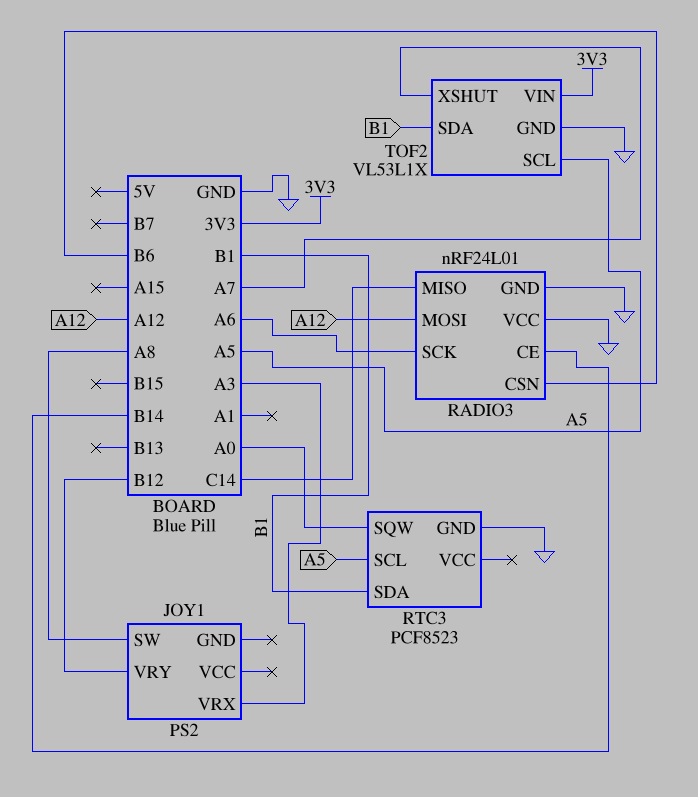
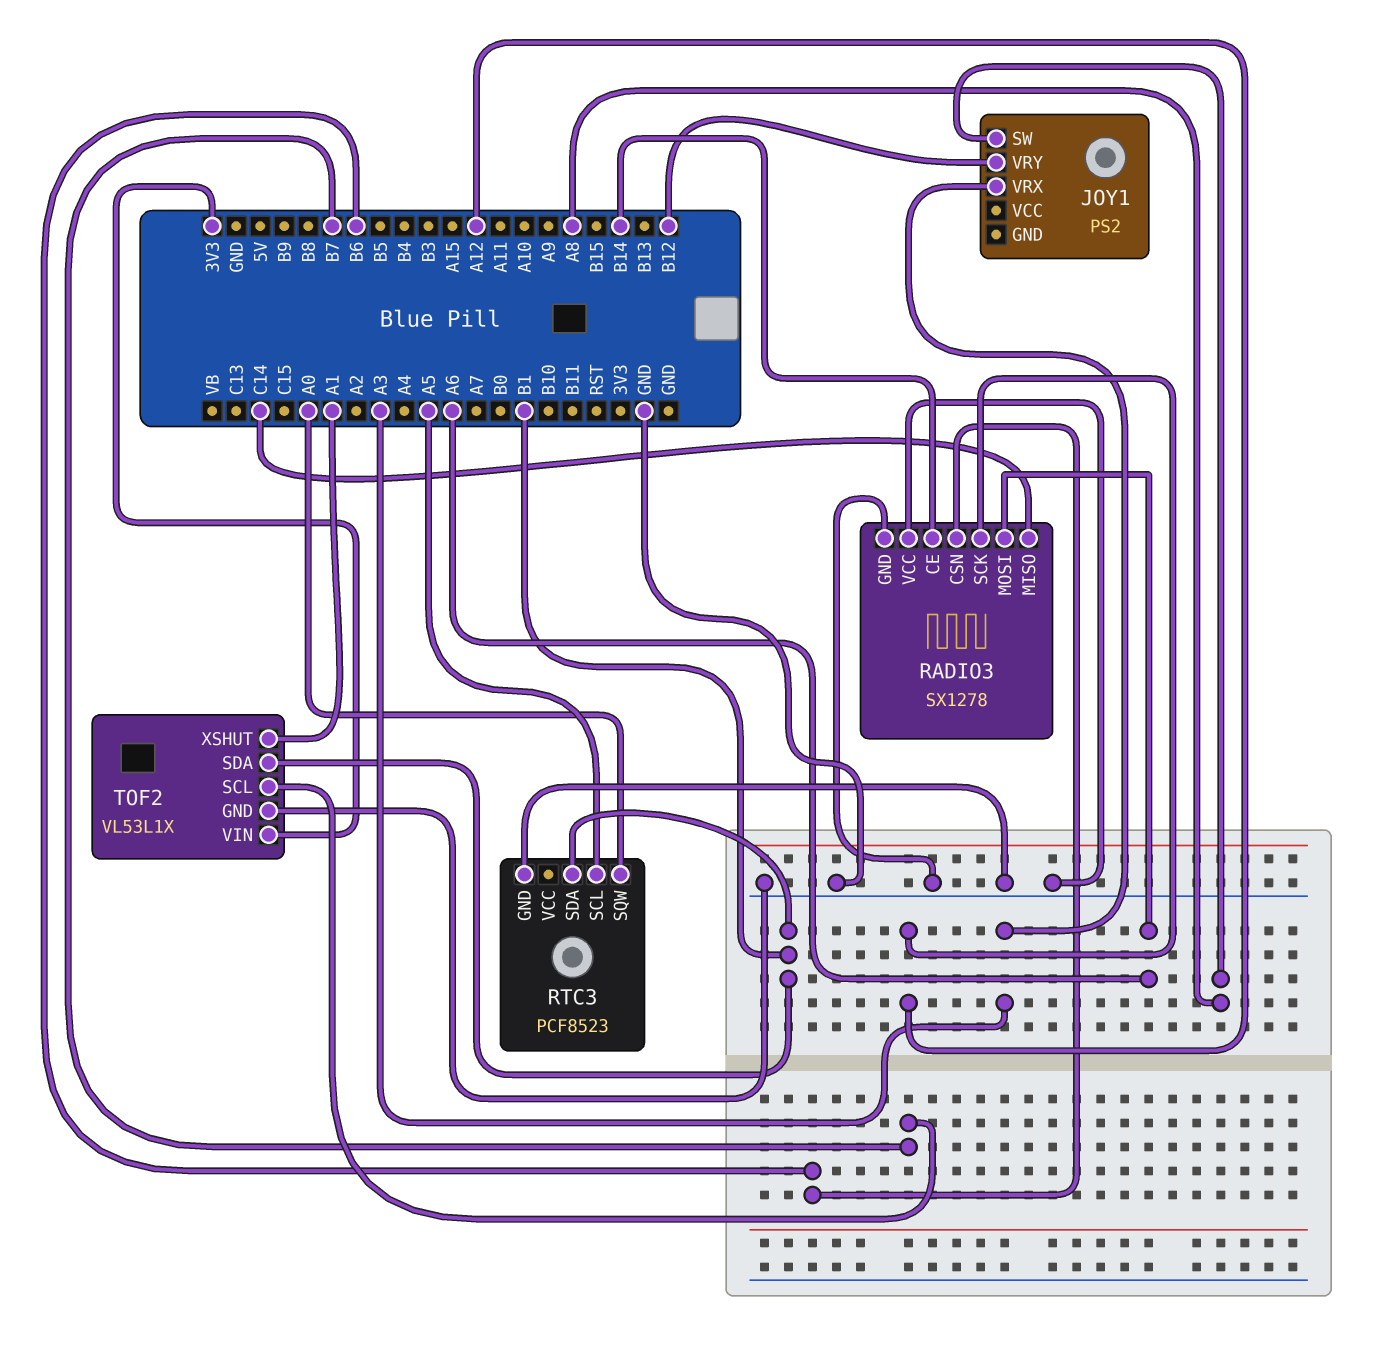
RADIO3: nRF24L01 -> SX1278
RADIO3 pin MOSI: A12 -> A6
RADIO3 pin SCK: A6 -> A12
TOF2 pin SCL: A5 -> B7
TOF2 pin XSHUT: A7 -> A1

